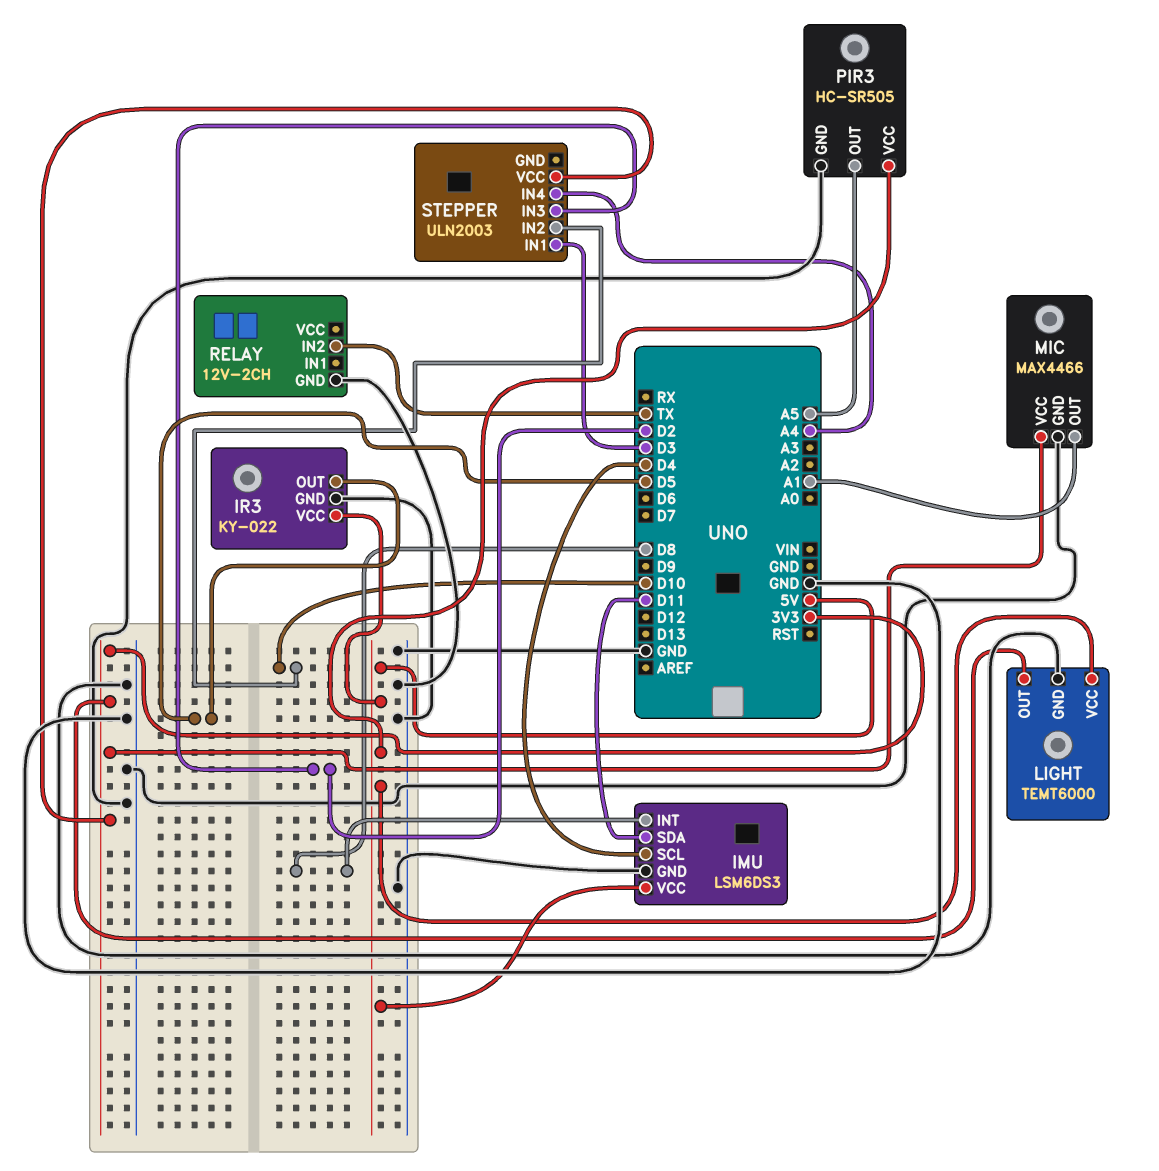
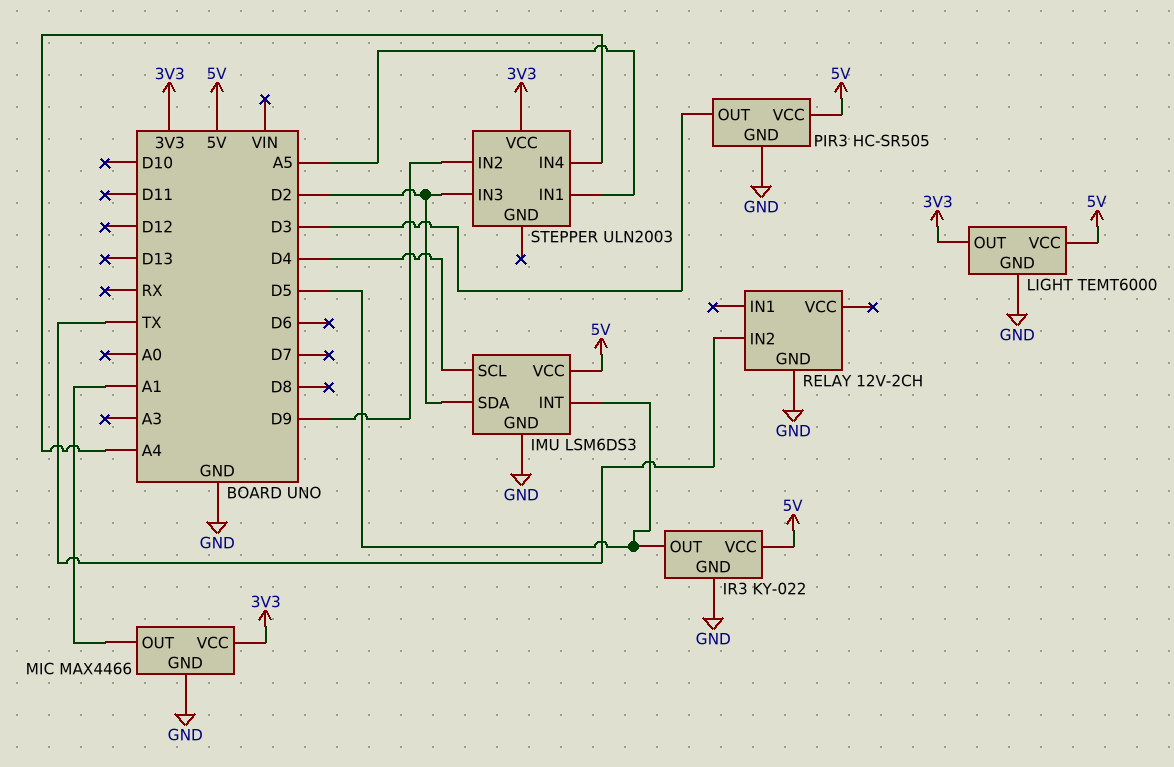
IMU pin INT: D8 -> D5
IMU pin SDA: D11 -> D2
PIR3 pin OUT: A5 -> D3
STEPPER pin IN1: D3 -> A5
STEPPER pin IN2: D10 -> D9

